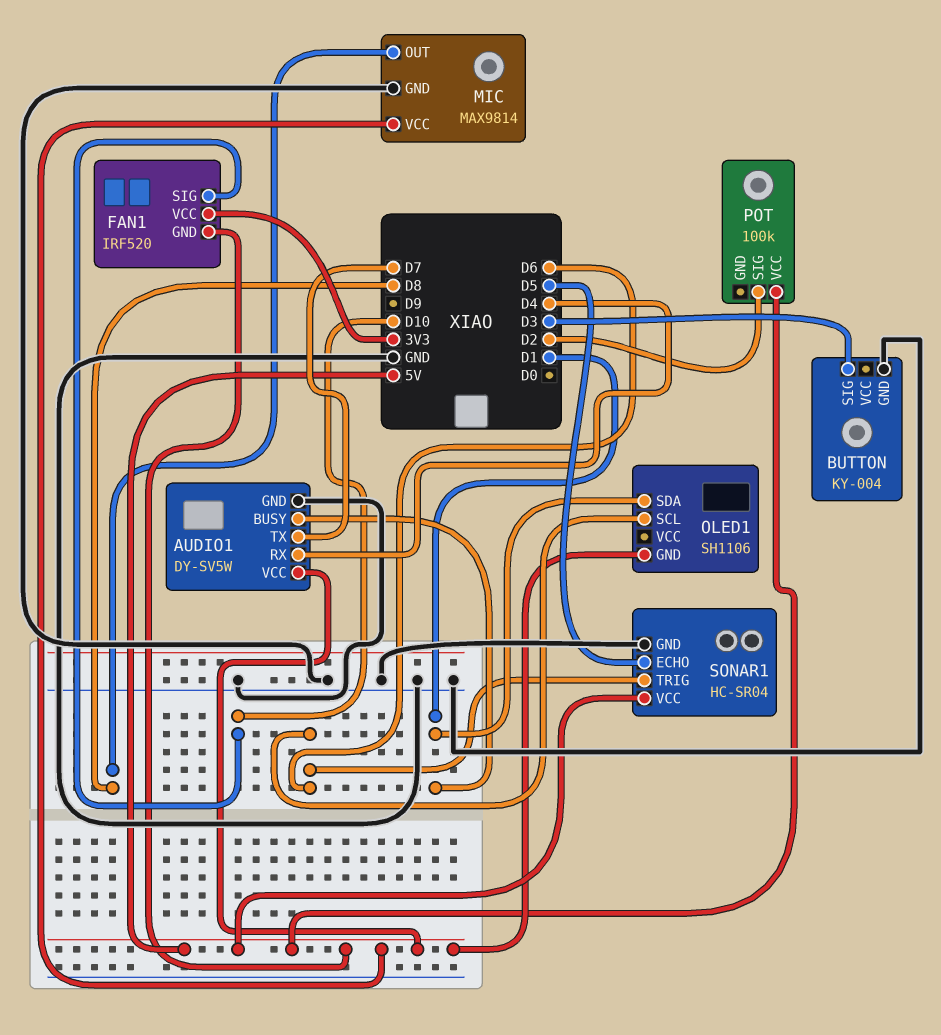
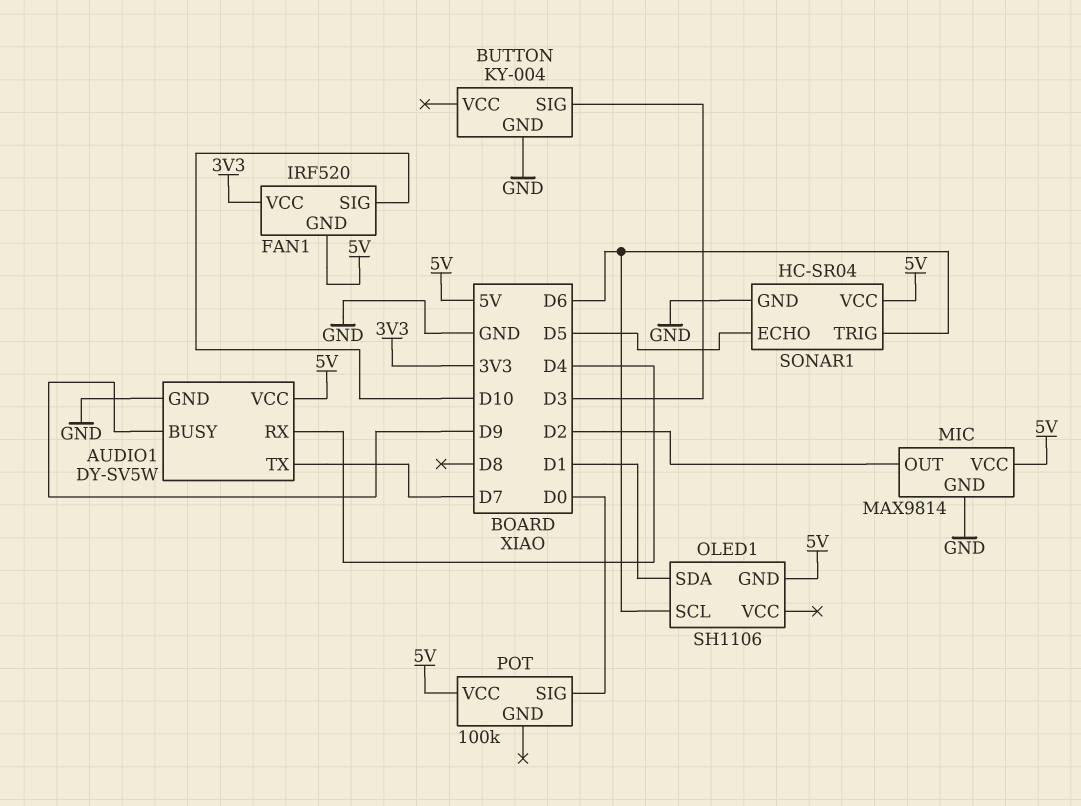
AUDIO1 pin BUSY: D1 -> D9
MIC pin OUT: D8 -> D2
POT pin SIG: D2 -> D0

